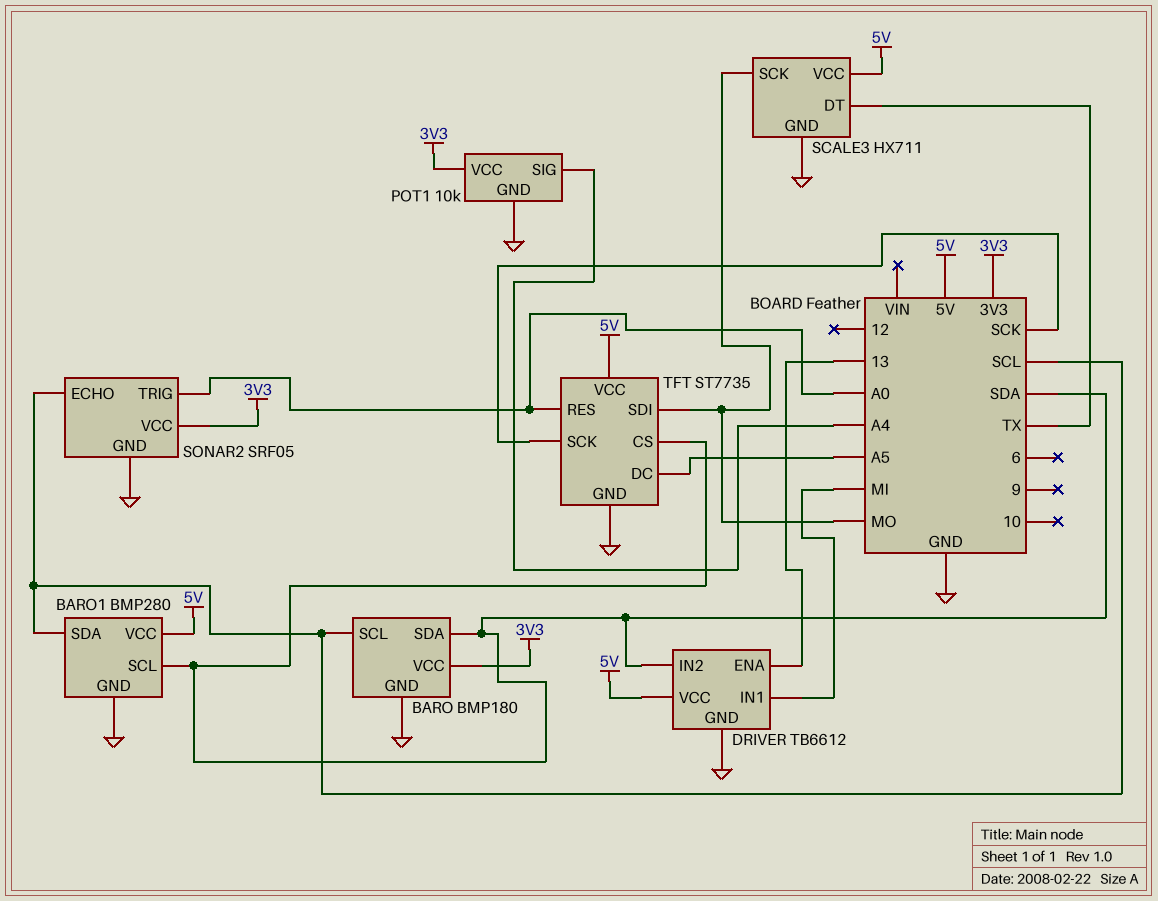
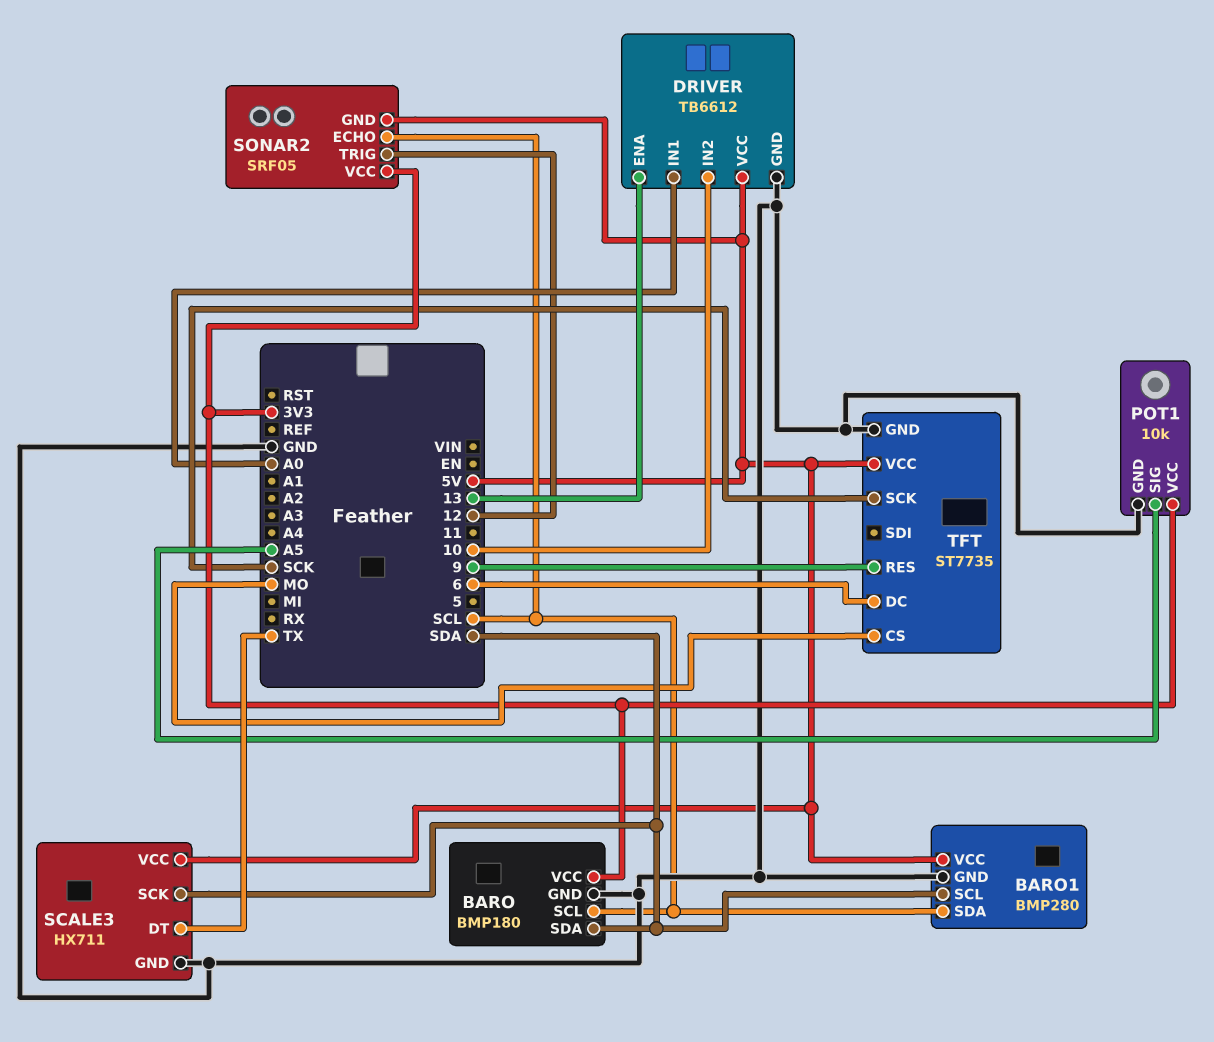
DRIVER pin IN1: MI -> A0
DRIVER pin IN2: SDA -> 10
POT1 pin SIG: A4 -> A5
SCALE3 pin SCK: MO -> SDA
SONAR2 pin GND: GND -> 5V
SONAR2 pin TRIG: A0 -> 12
TFT pin CS: SDA -> MO
TFT pin DC: A5 -> 6
TFT pin RES: A0 -> 9
TFT pin SDI: MO -> none

